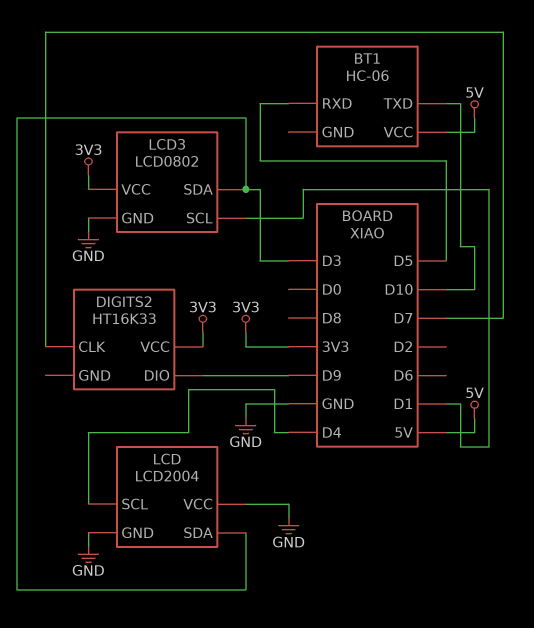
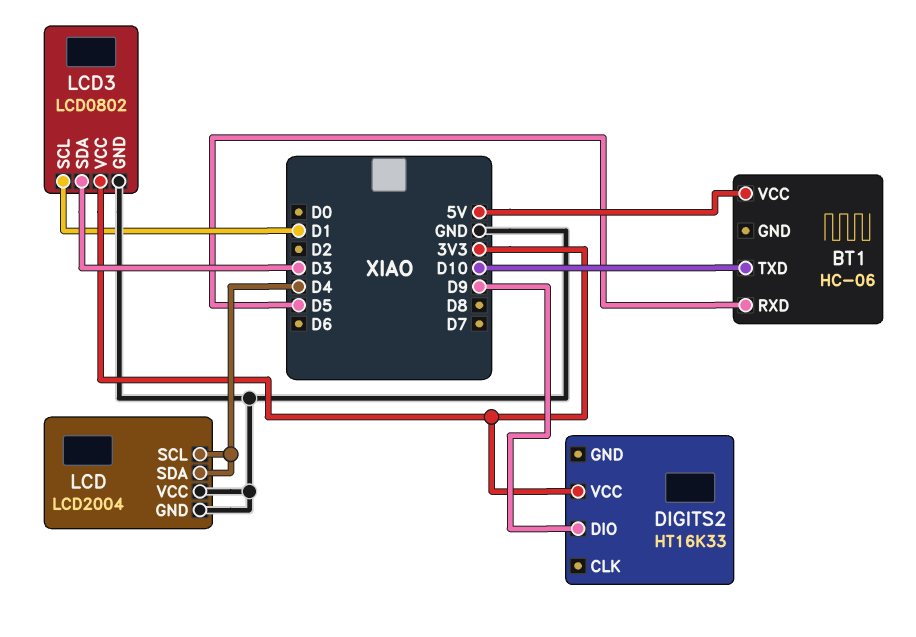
DIGITS2 pin CLK: D7 -> none
LCD pin SDA: D3 -> D4

